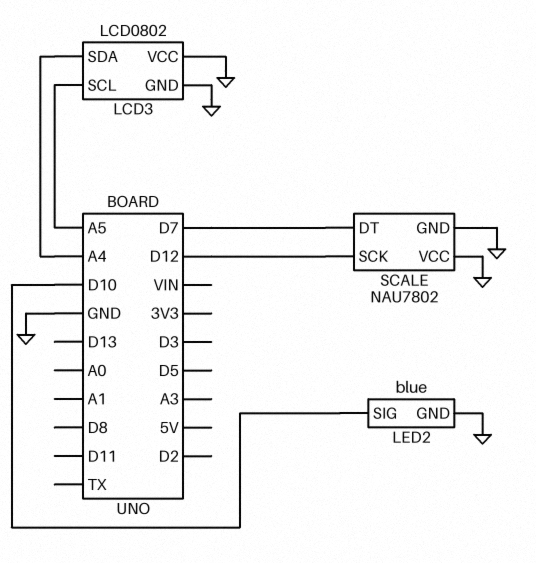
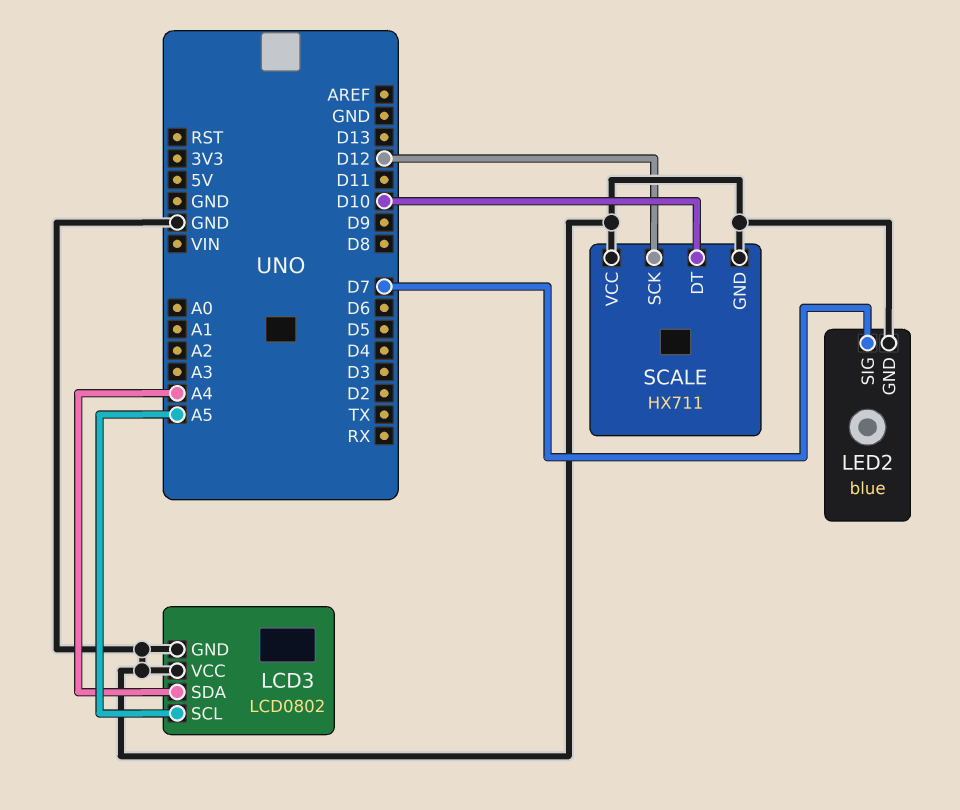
LED2 pin SIG: D10 -> D7
SCALE: NAU7802 -> HX711
SCALE pin DT: D7 -> D10

